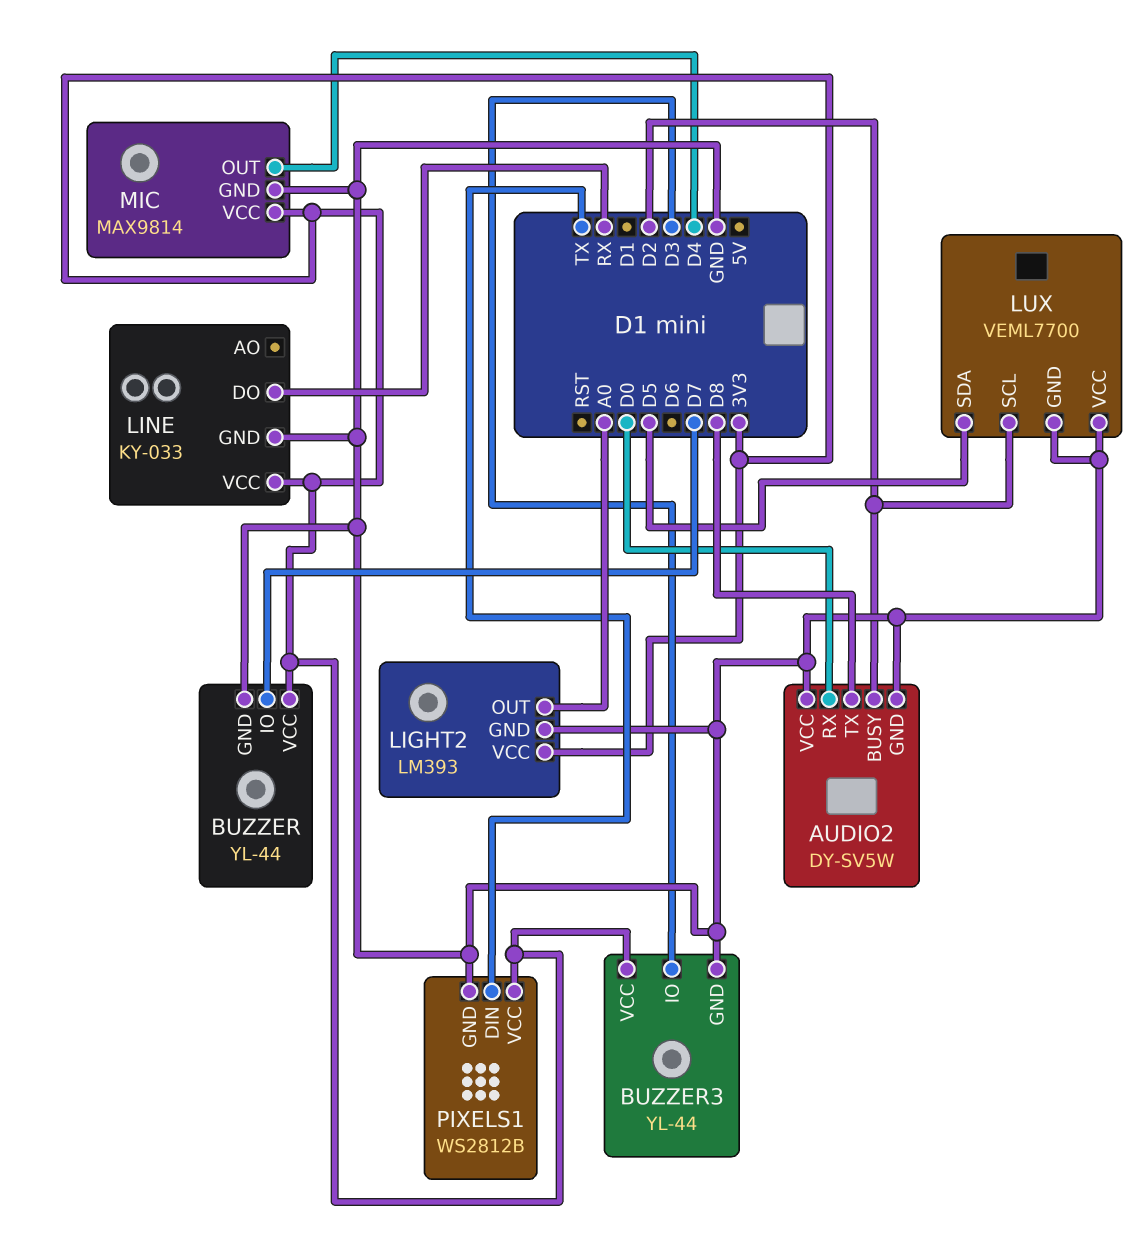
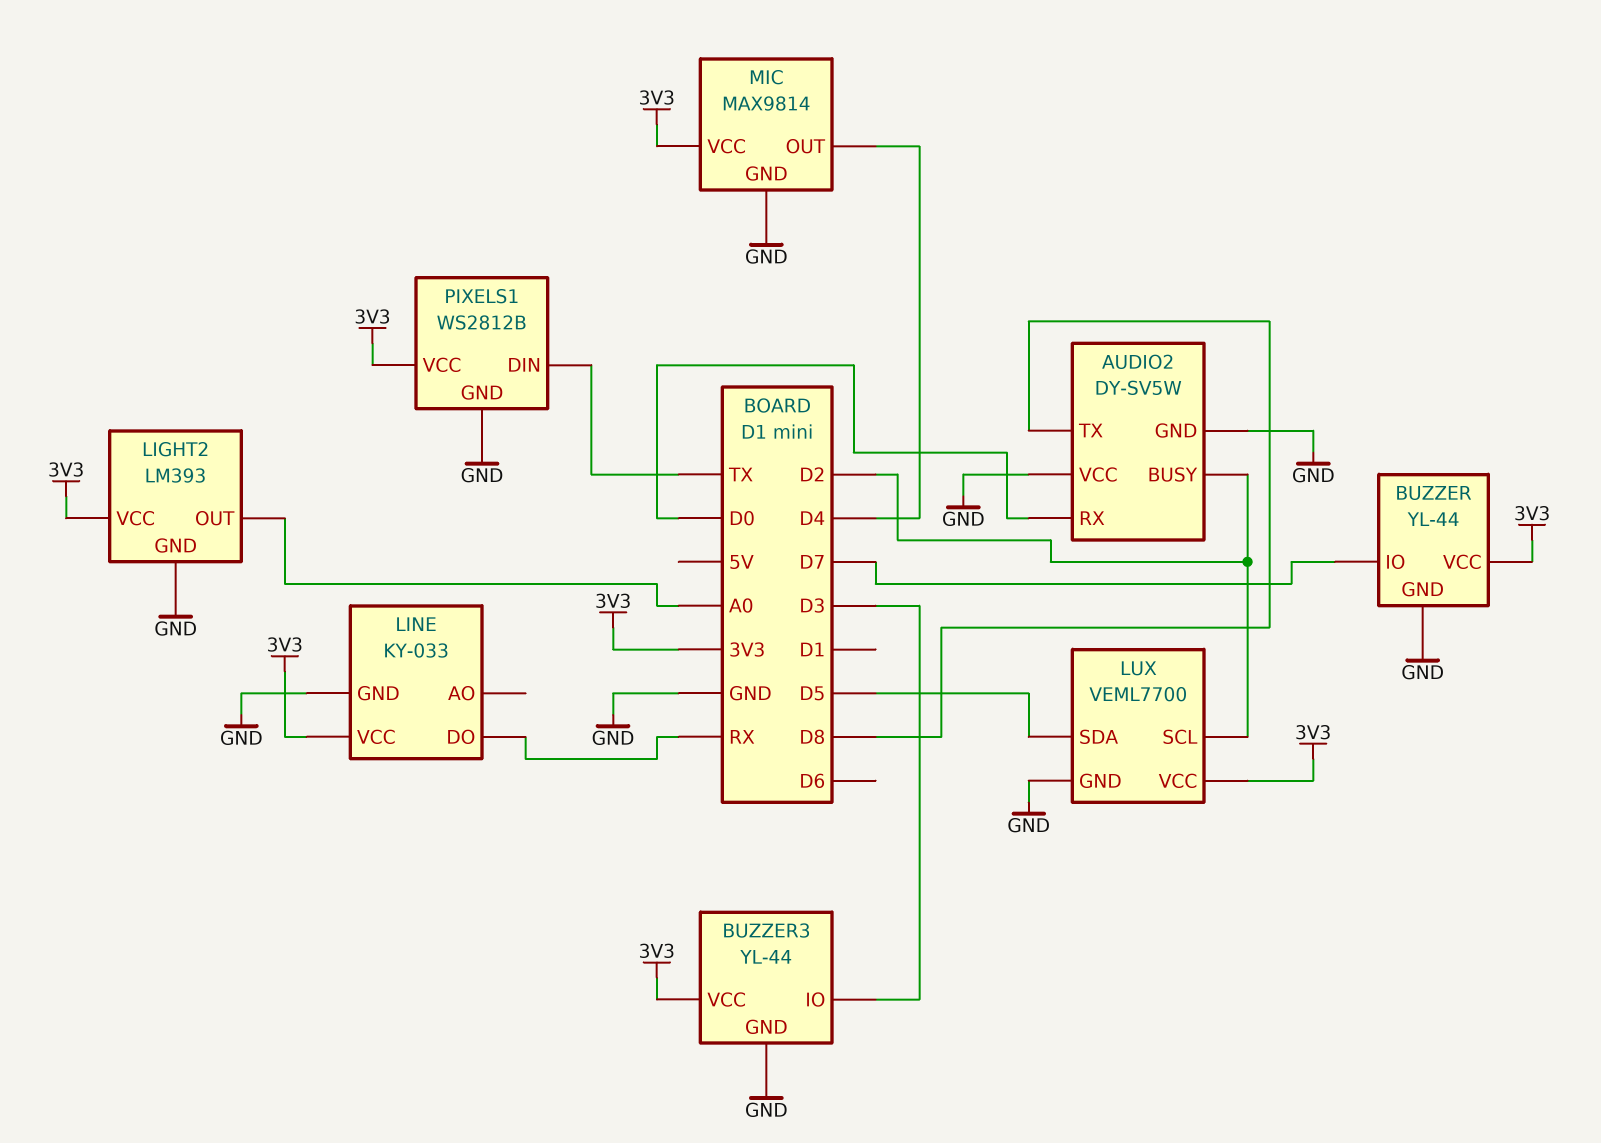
LUX pin VCC: GND -> 3V3

